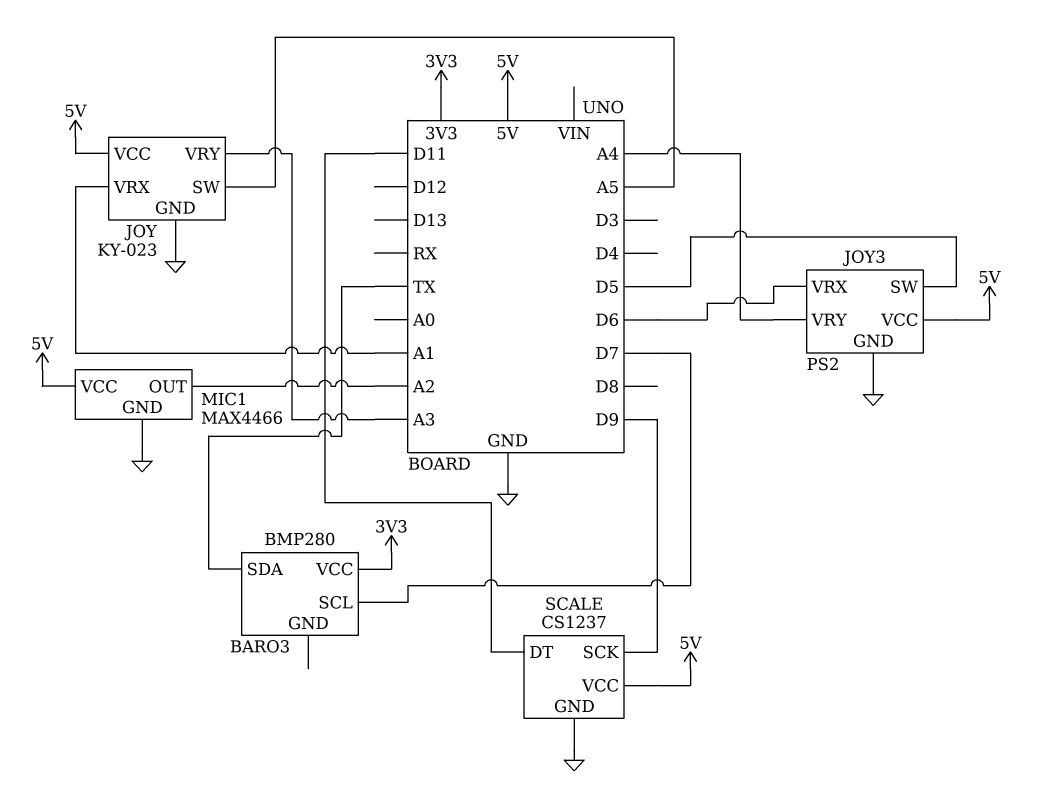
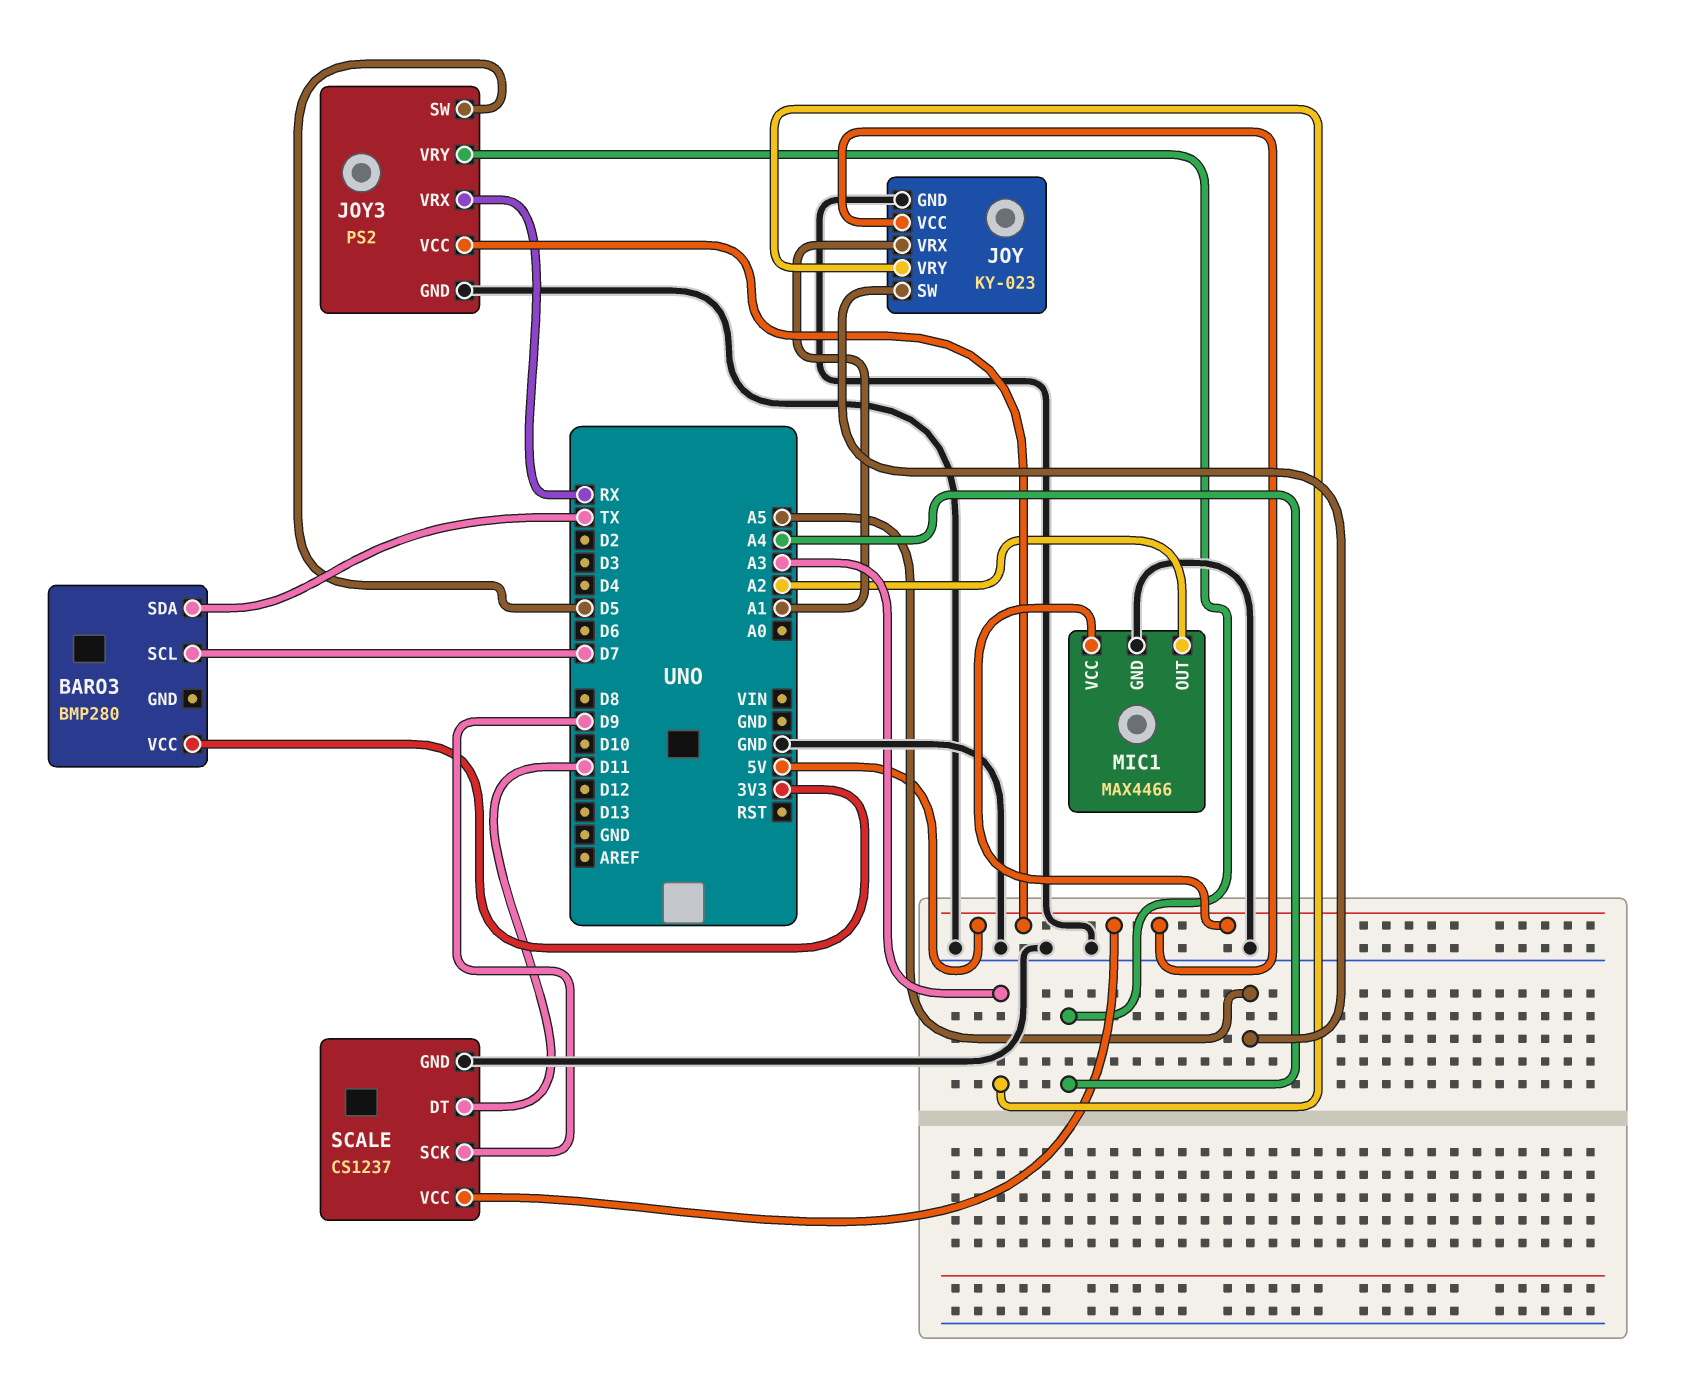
JOY3 pin VRX: D6 -> RX

